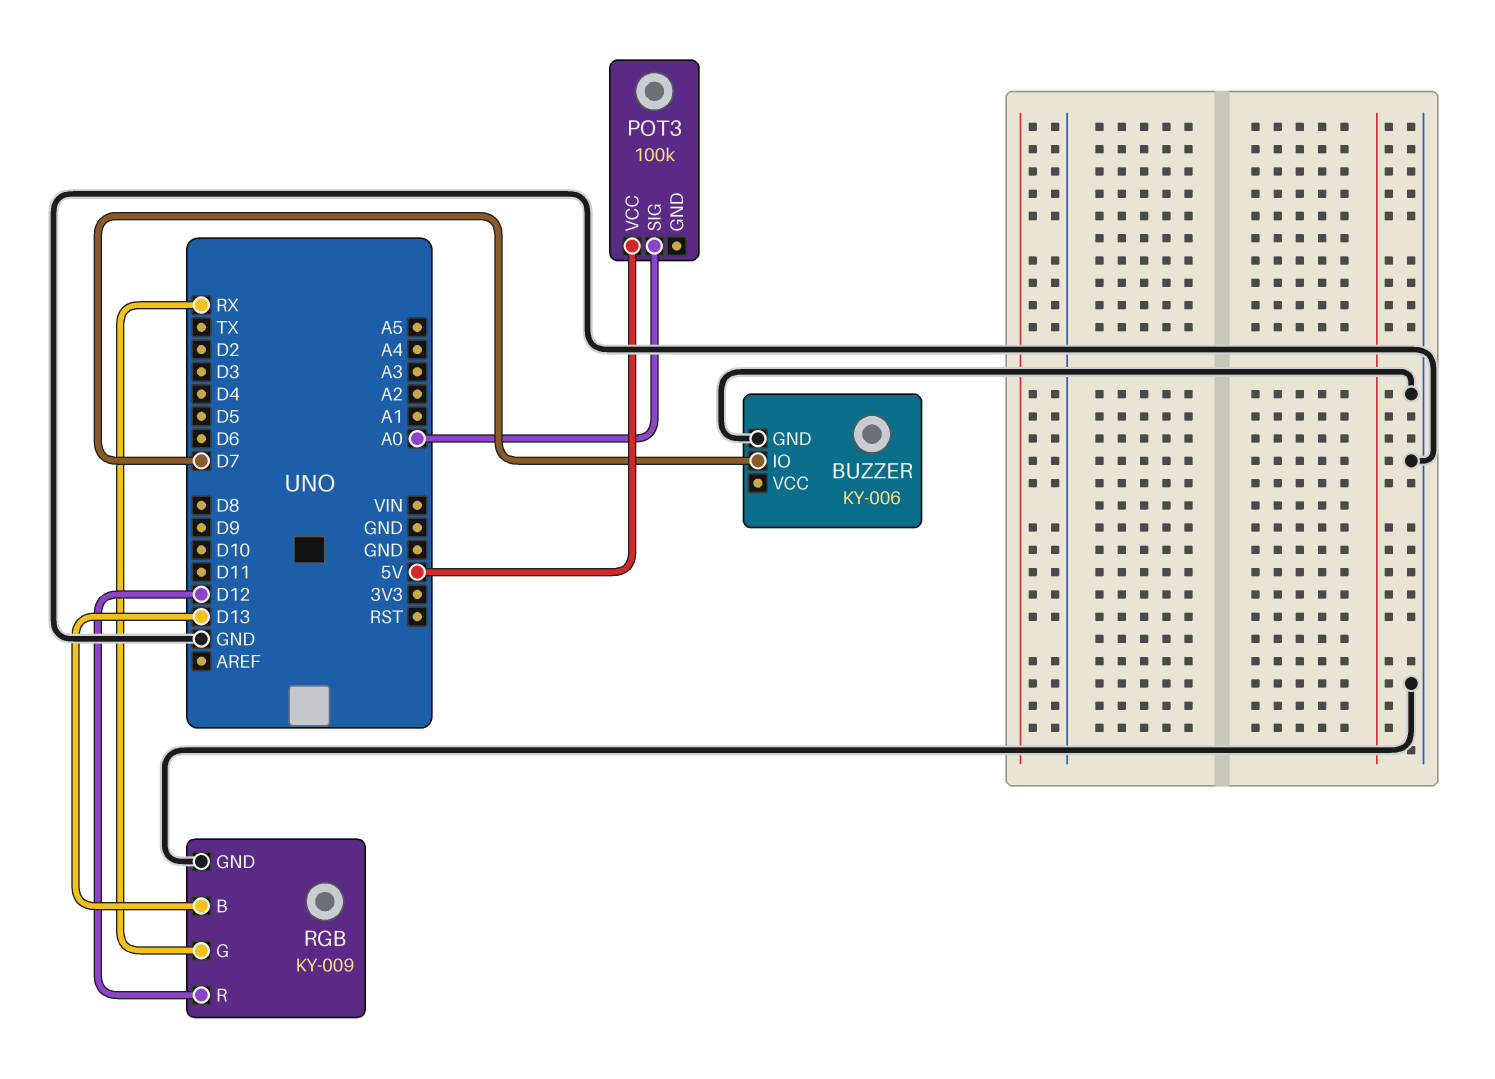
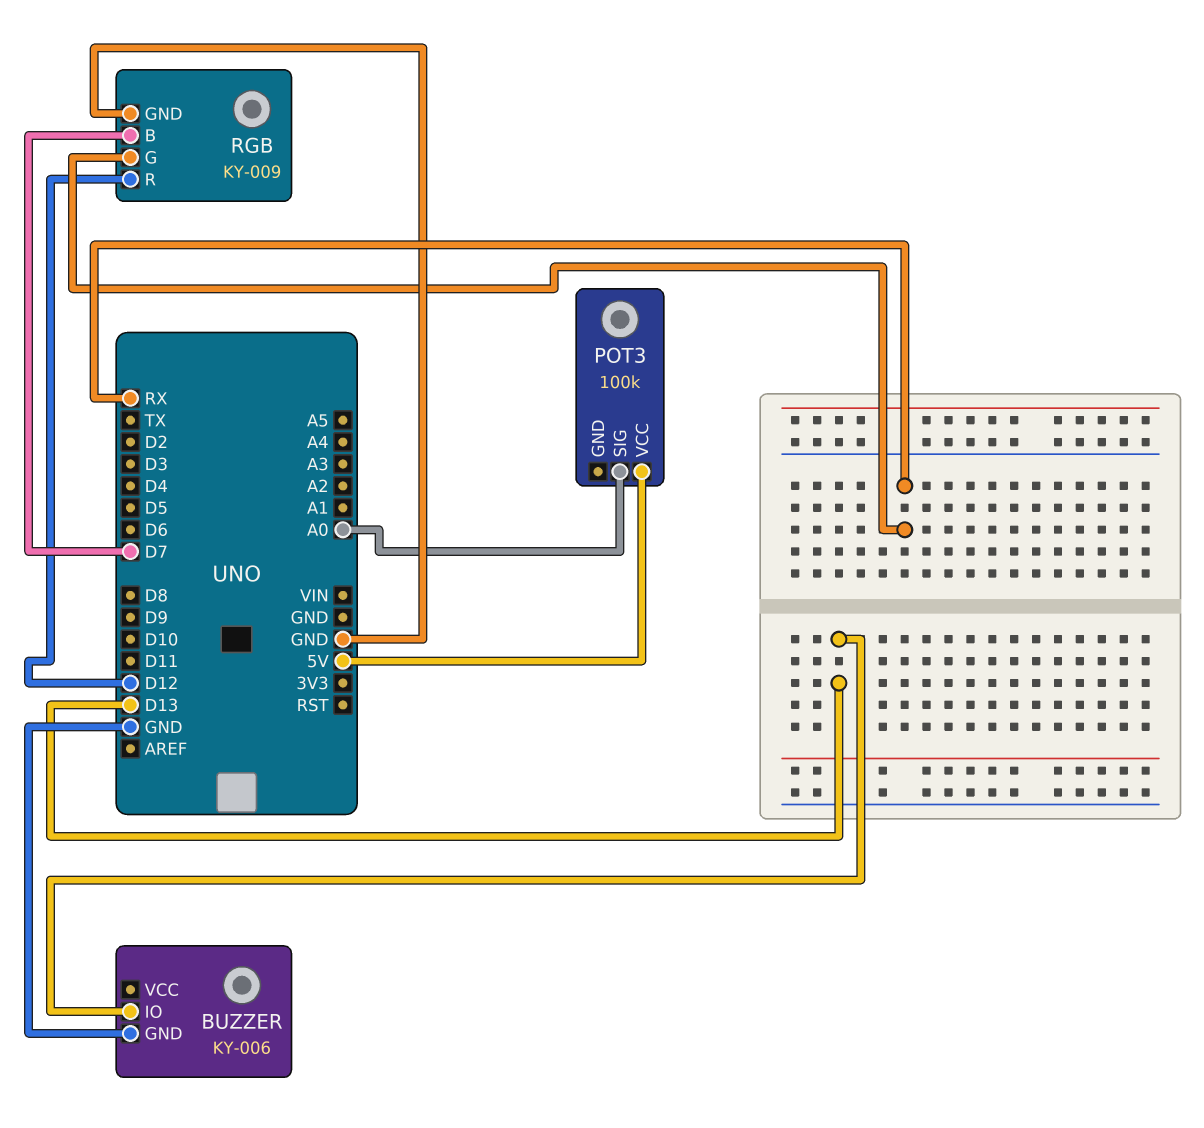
BUZZER pin IO: D7 -> D13
RGB pin B: D13 -> D7

